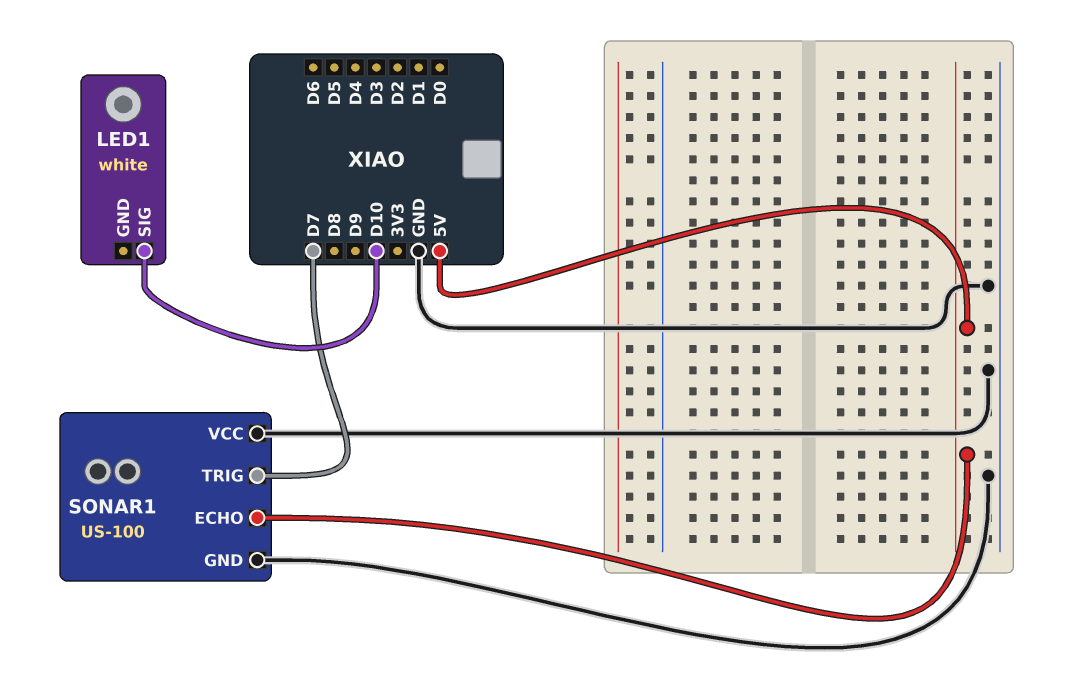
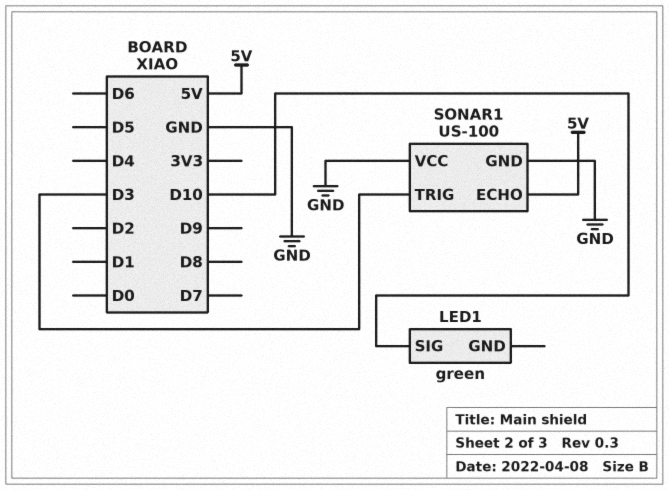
LED1: white -> green
SONAR1 pin TRIG: D7 -> D3

